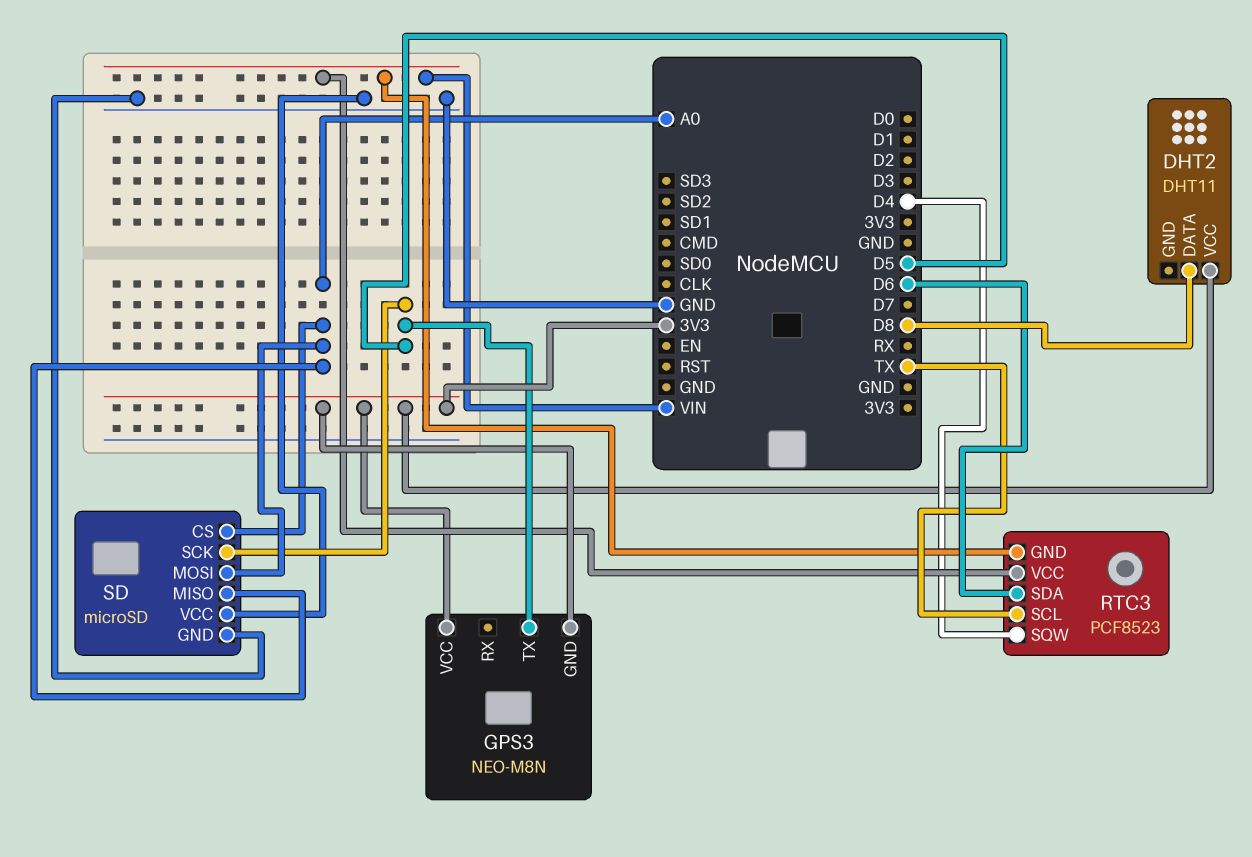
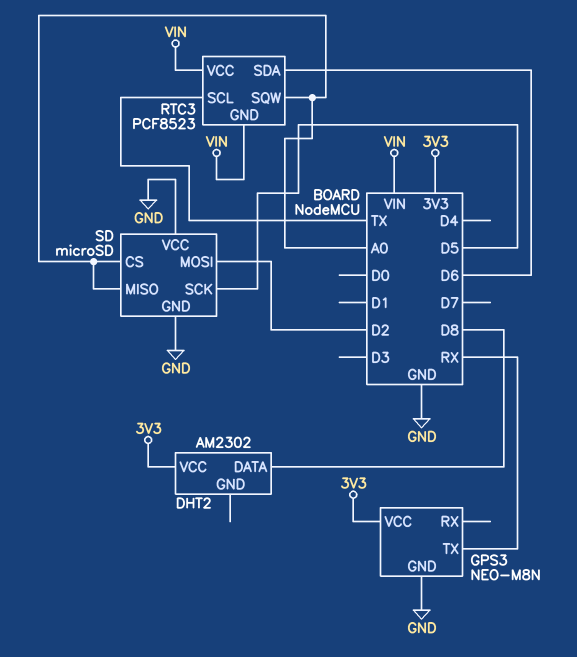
DHT2: DHT11 -> AM2302
GPS3 pin GND: 3V3 -> GND
GPS3 pin TX: D5 -> RX
RTC3 pin SQW: D4 -> A0
SD pin MOSI: A0 -> D2

